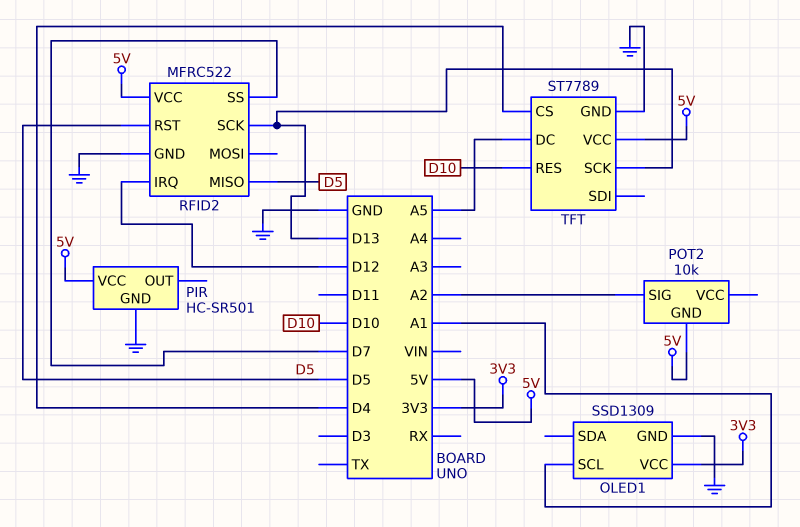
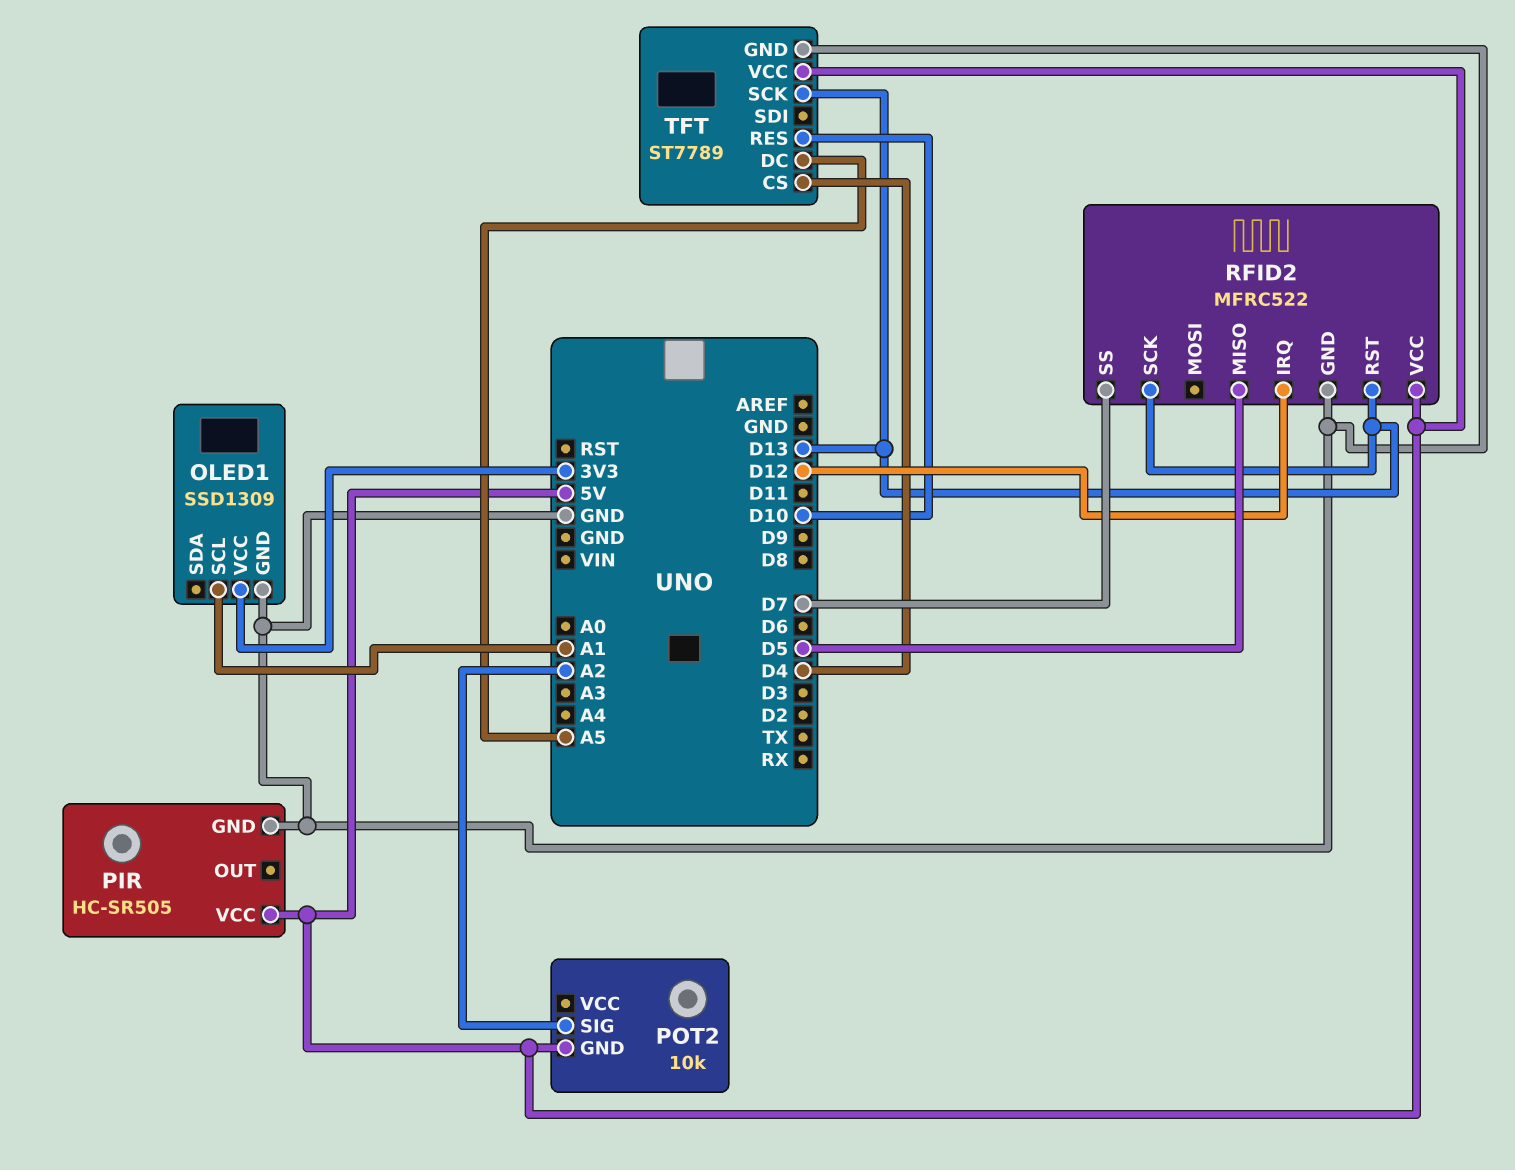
PIR: HC-SR501 -> HC-SR505
RFID2 pin RST: D5 -> D13

